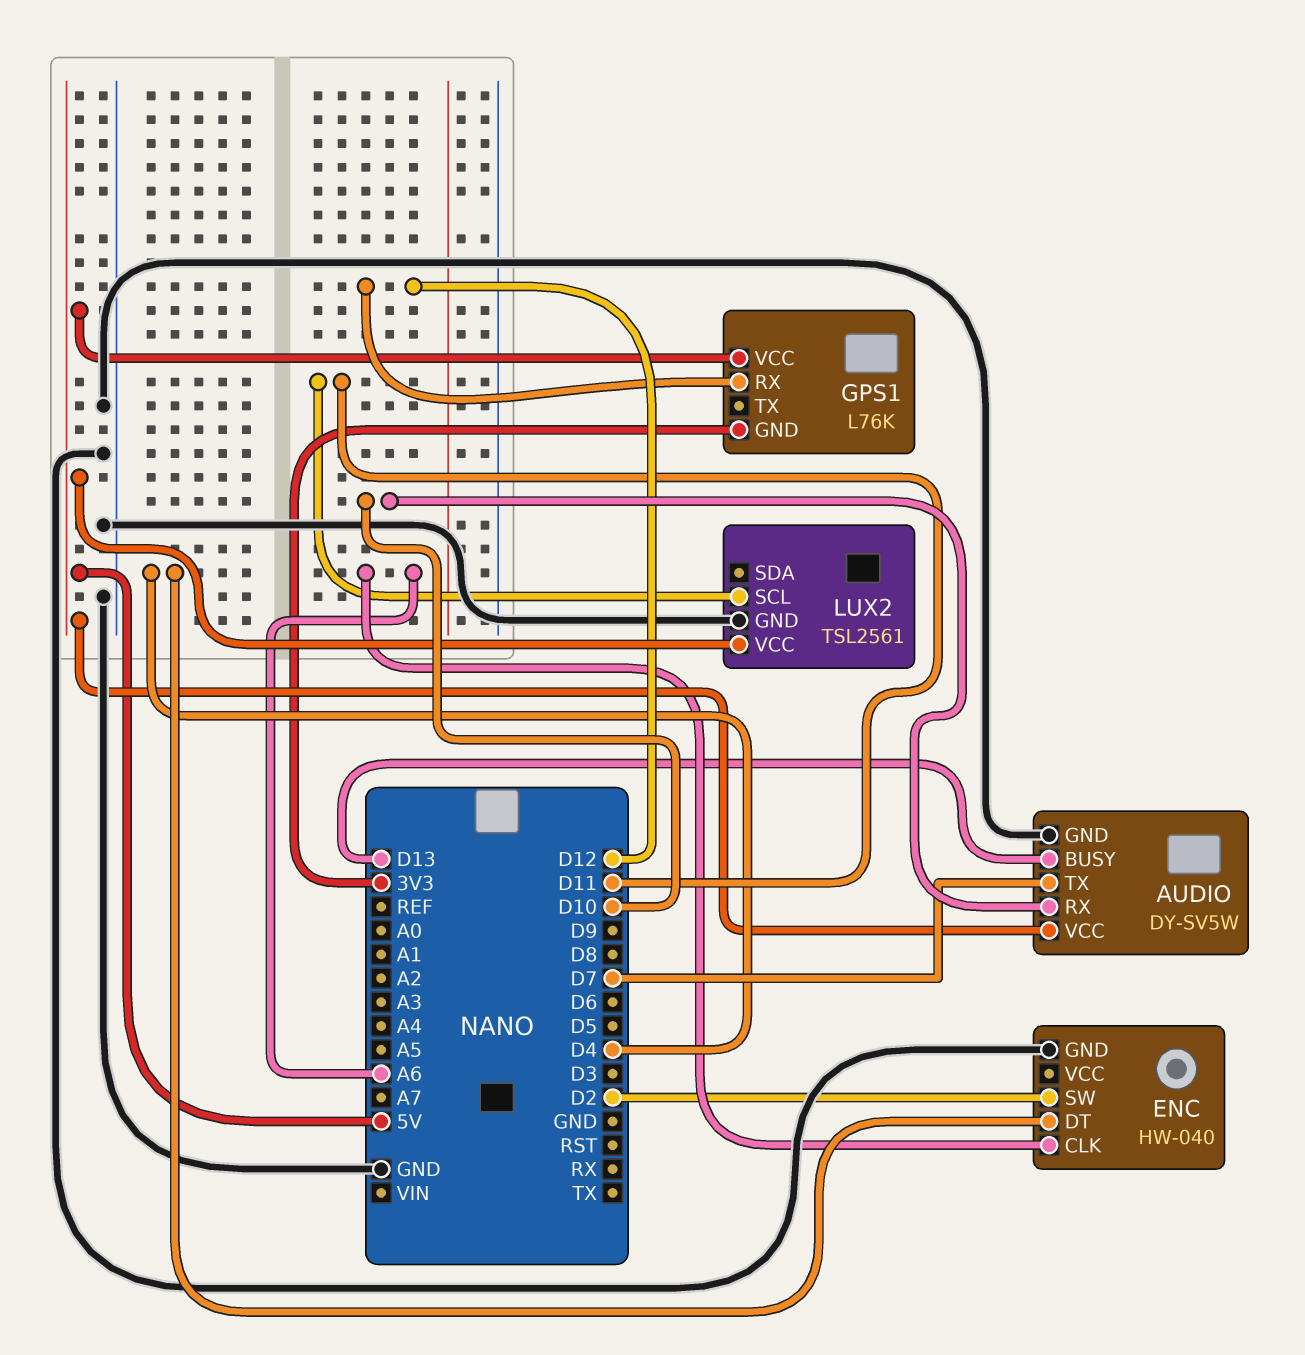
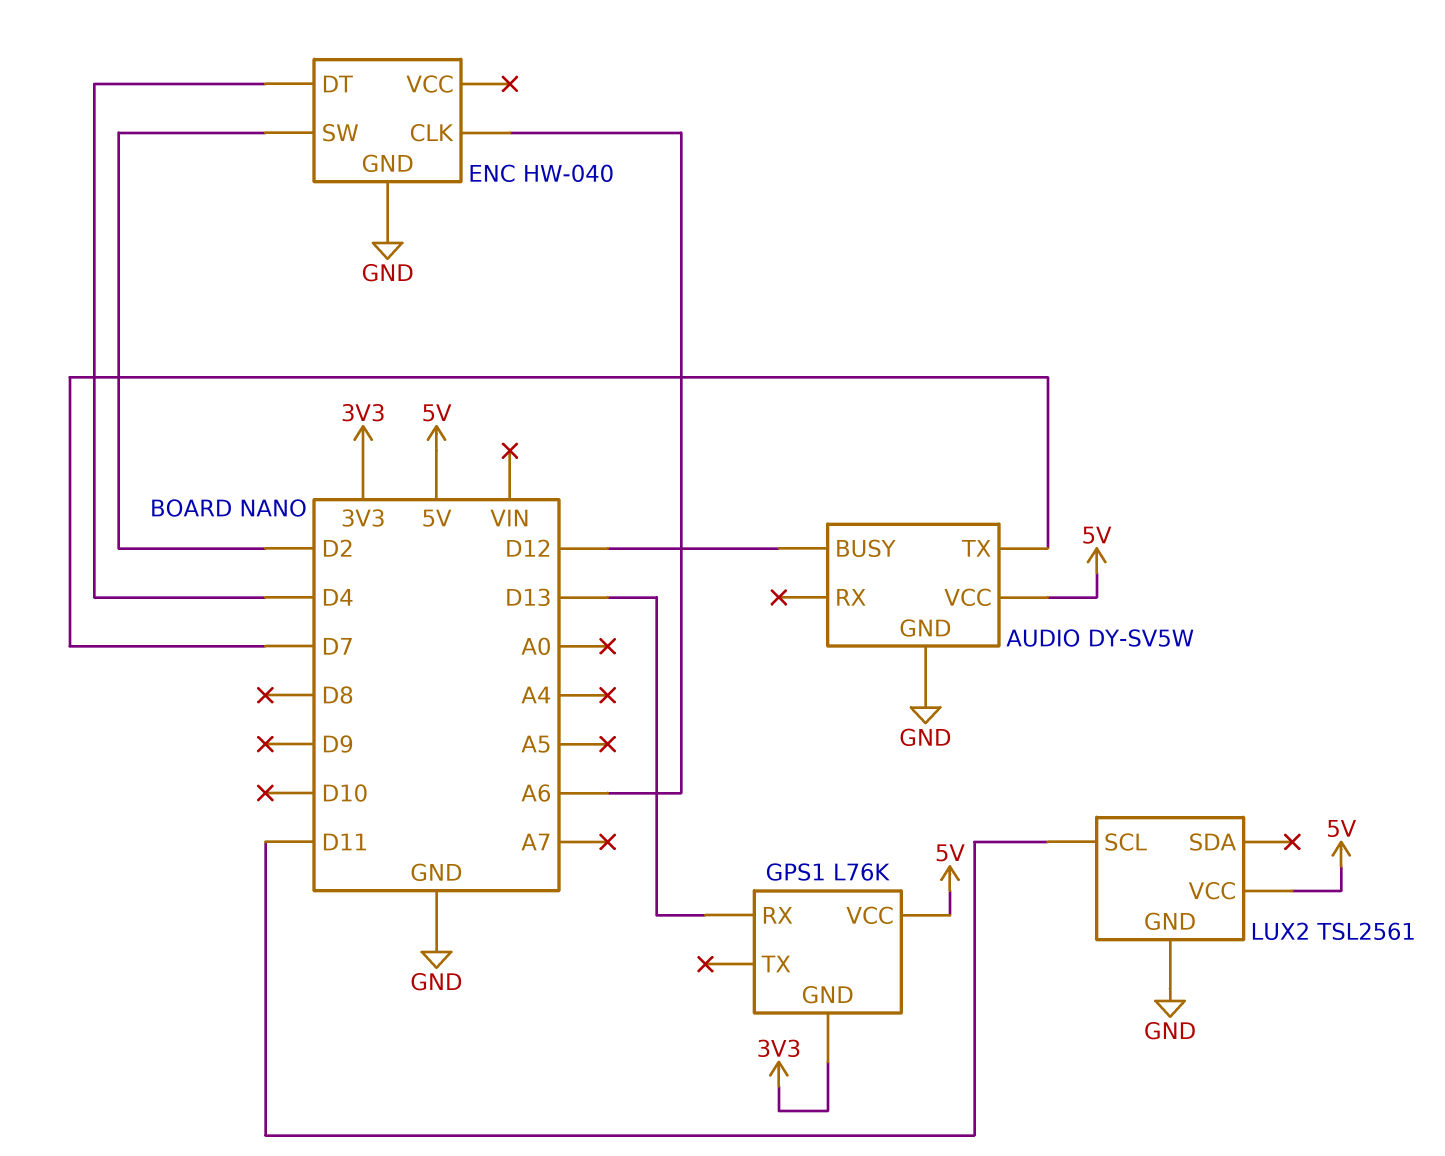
AUDIO pin BUSY: D13 -> D12
AUDIO pin RX: D10 -> none
GPS1 pin RX: D12 -> D13

